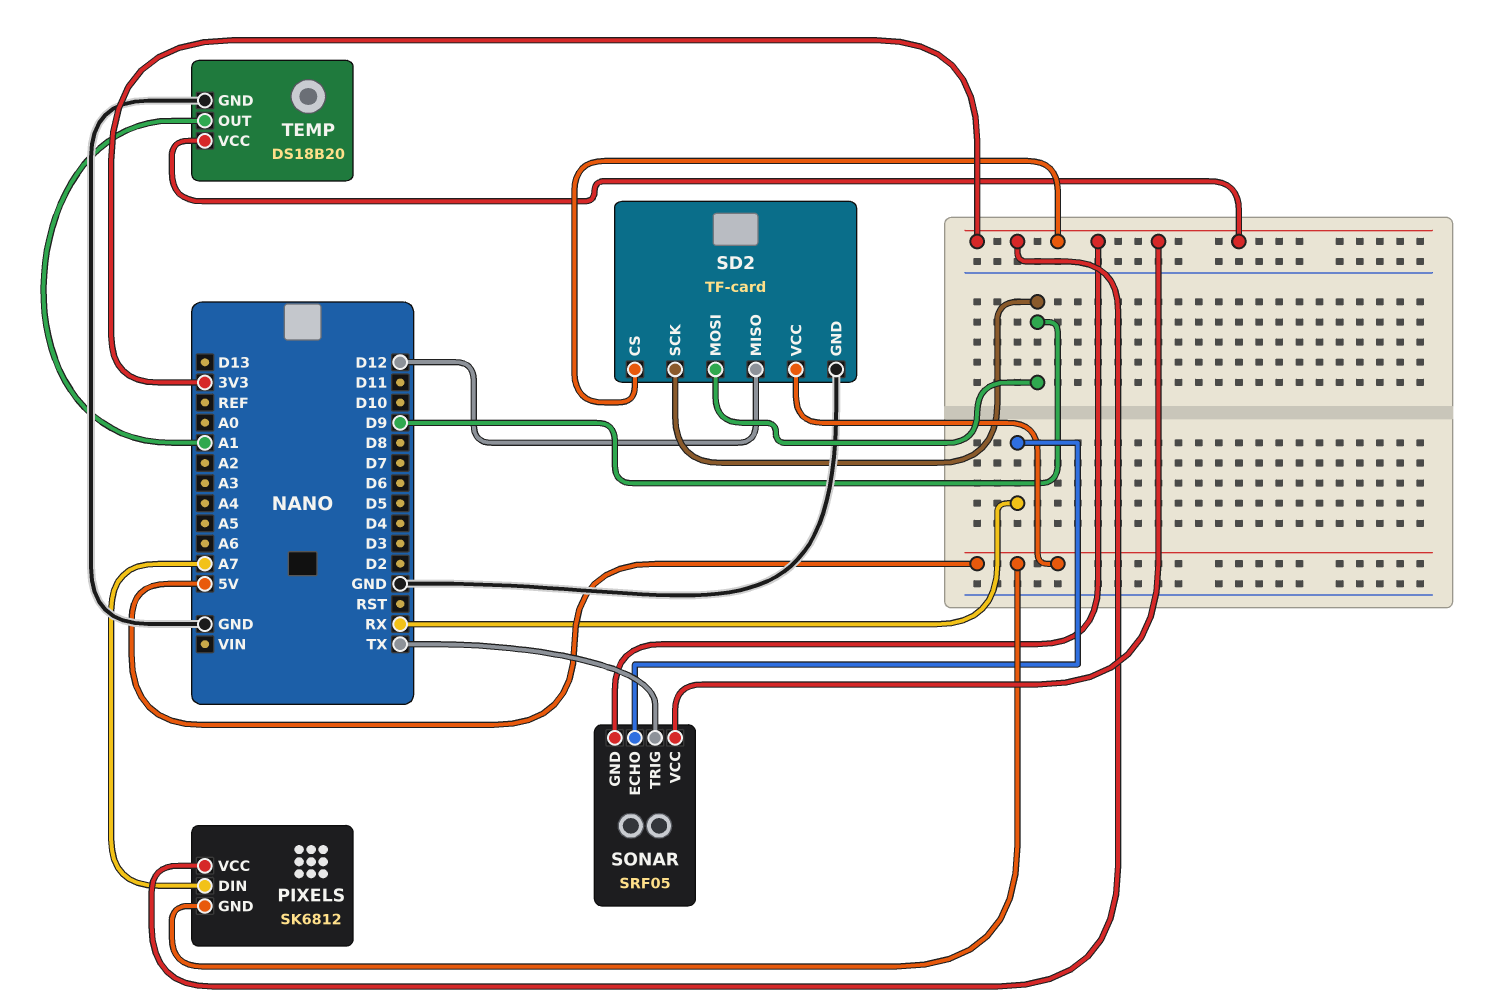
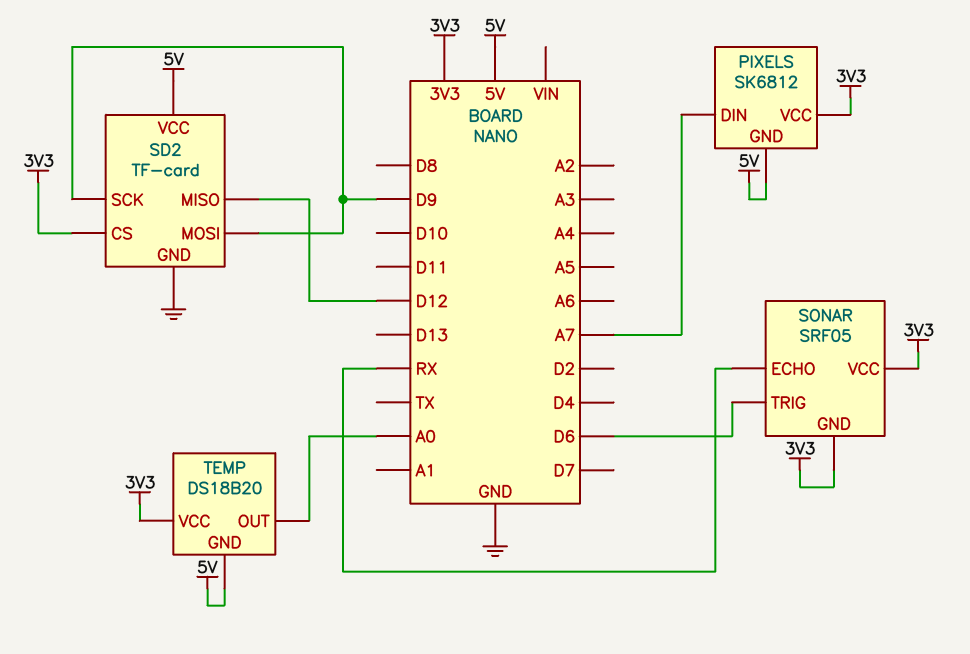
SONAR pin TRIG: TX -> D6
TEMP pin GND: GND -> 5V
TEMP pin OUT: A1 -> A0

